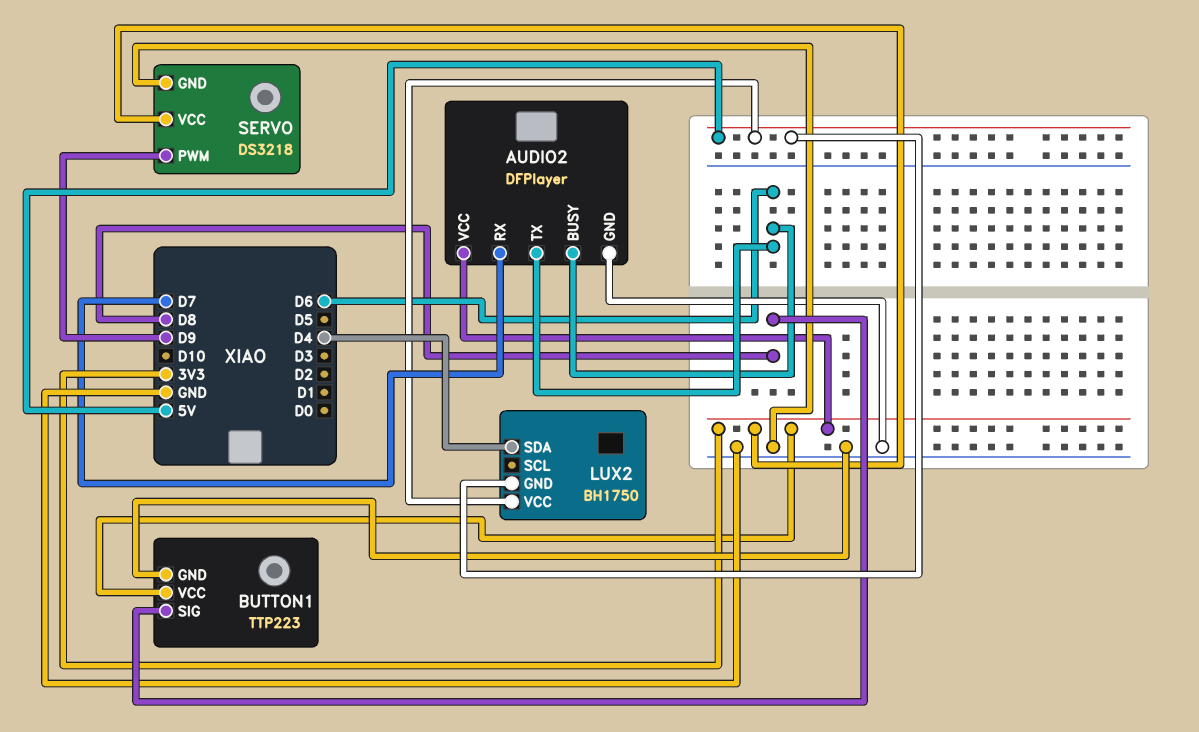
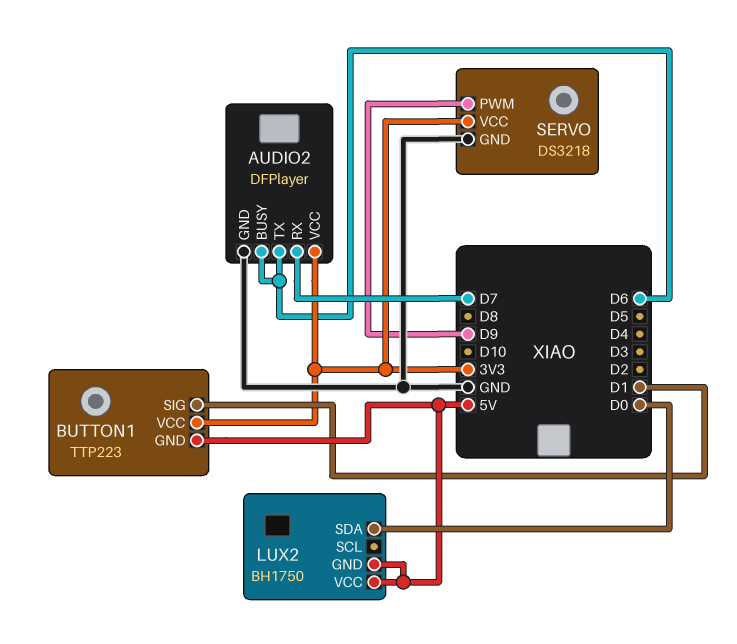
BUTTON1 pin GND: GND -> 5V
BUTTON1 pin SIG: D8 -> D1
LUX2 pin SDA: D4 -> D0

